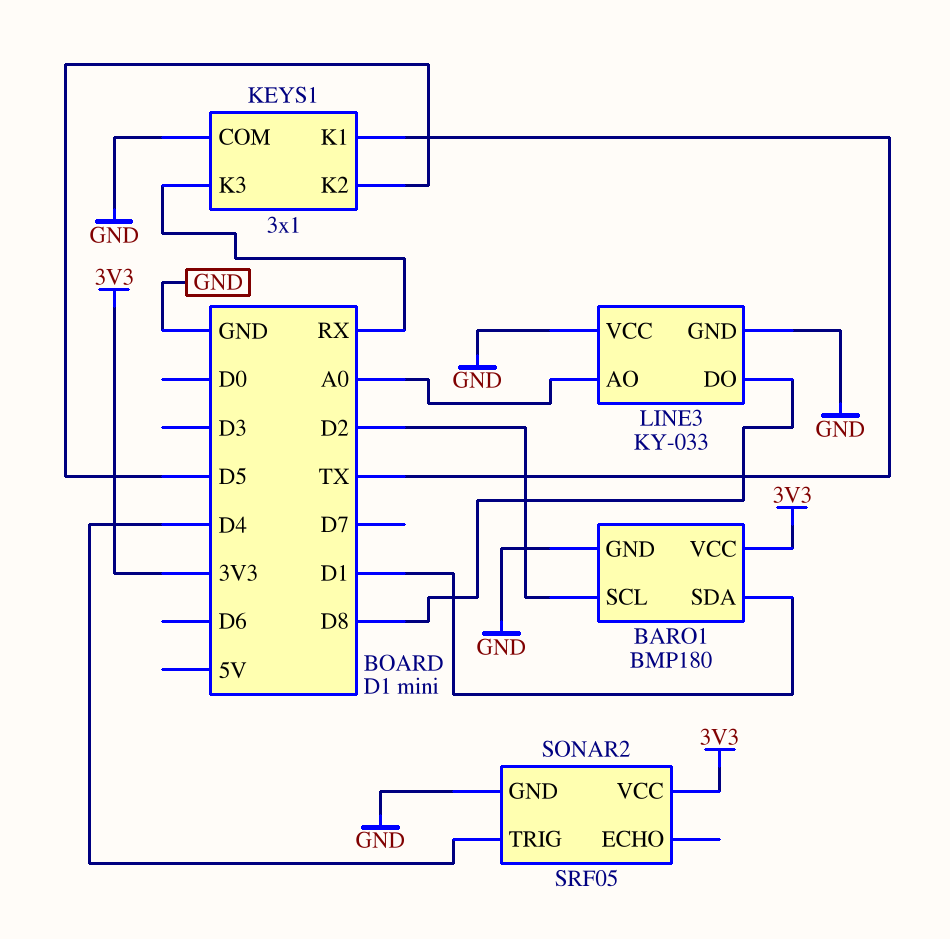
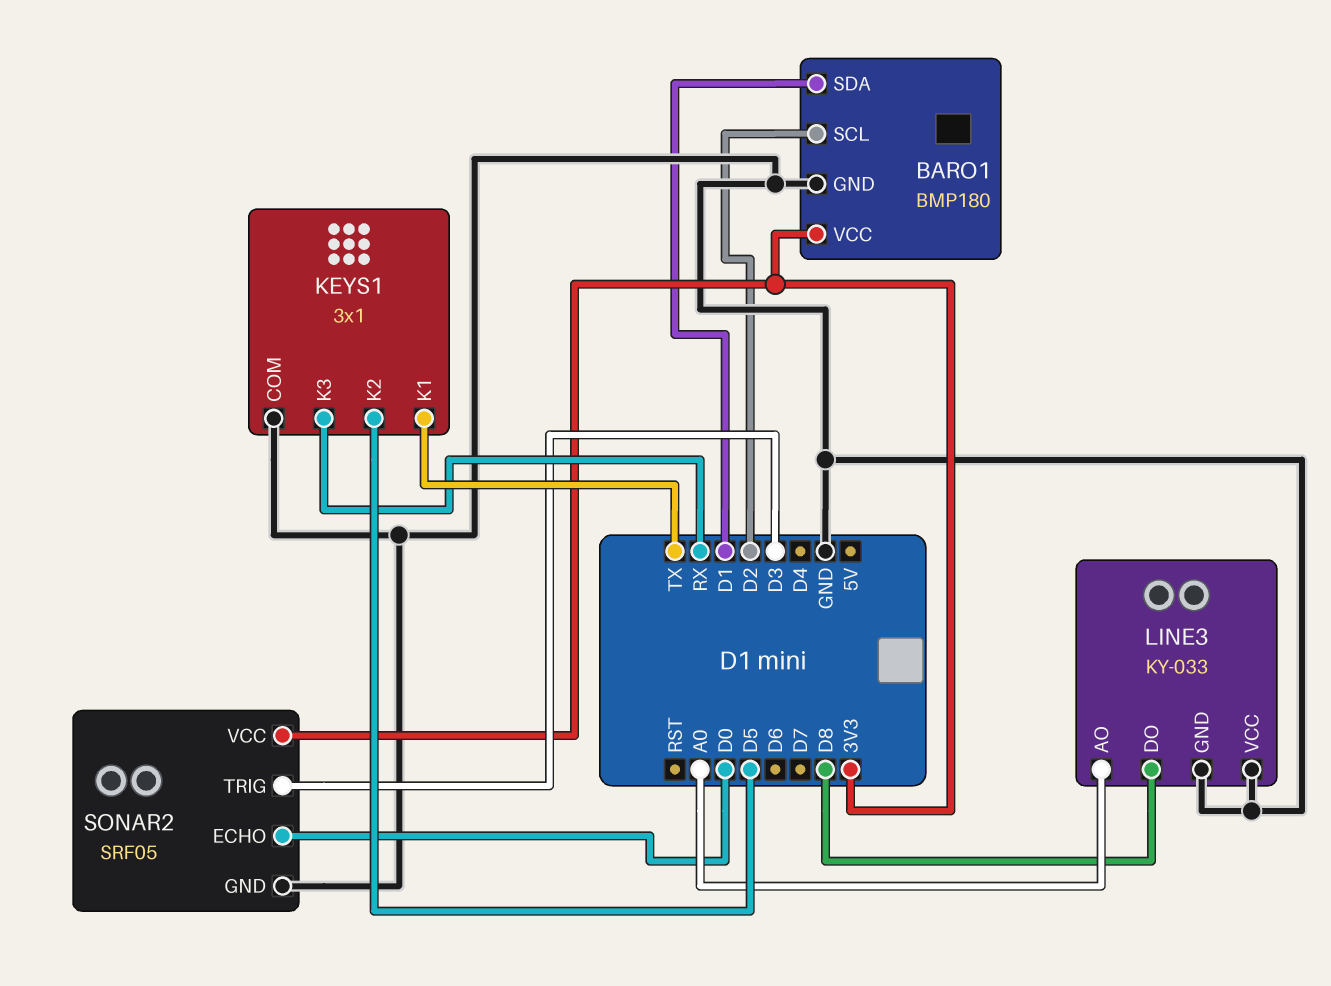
SONAR2 pin ECHO: none -> D0
SONAR2 pin TRIG: D4 -> D3

